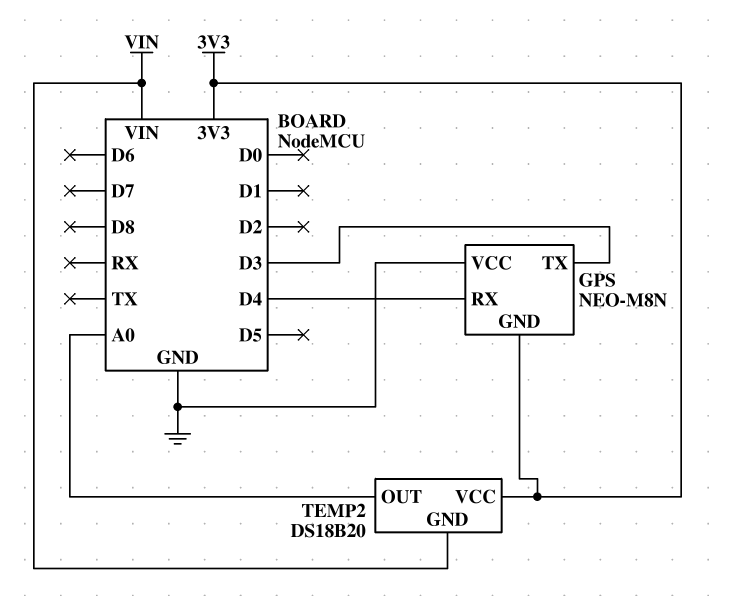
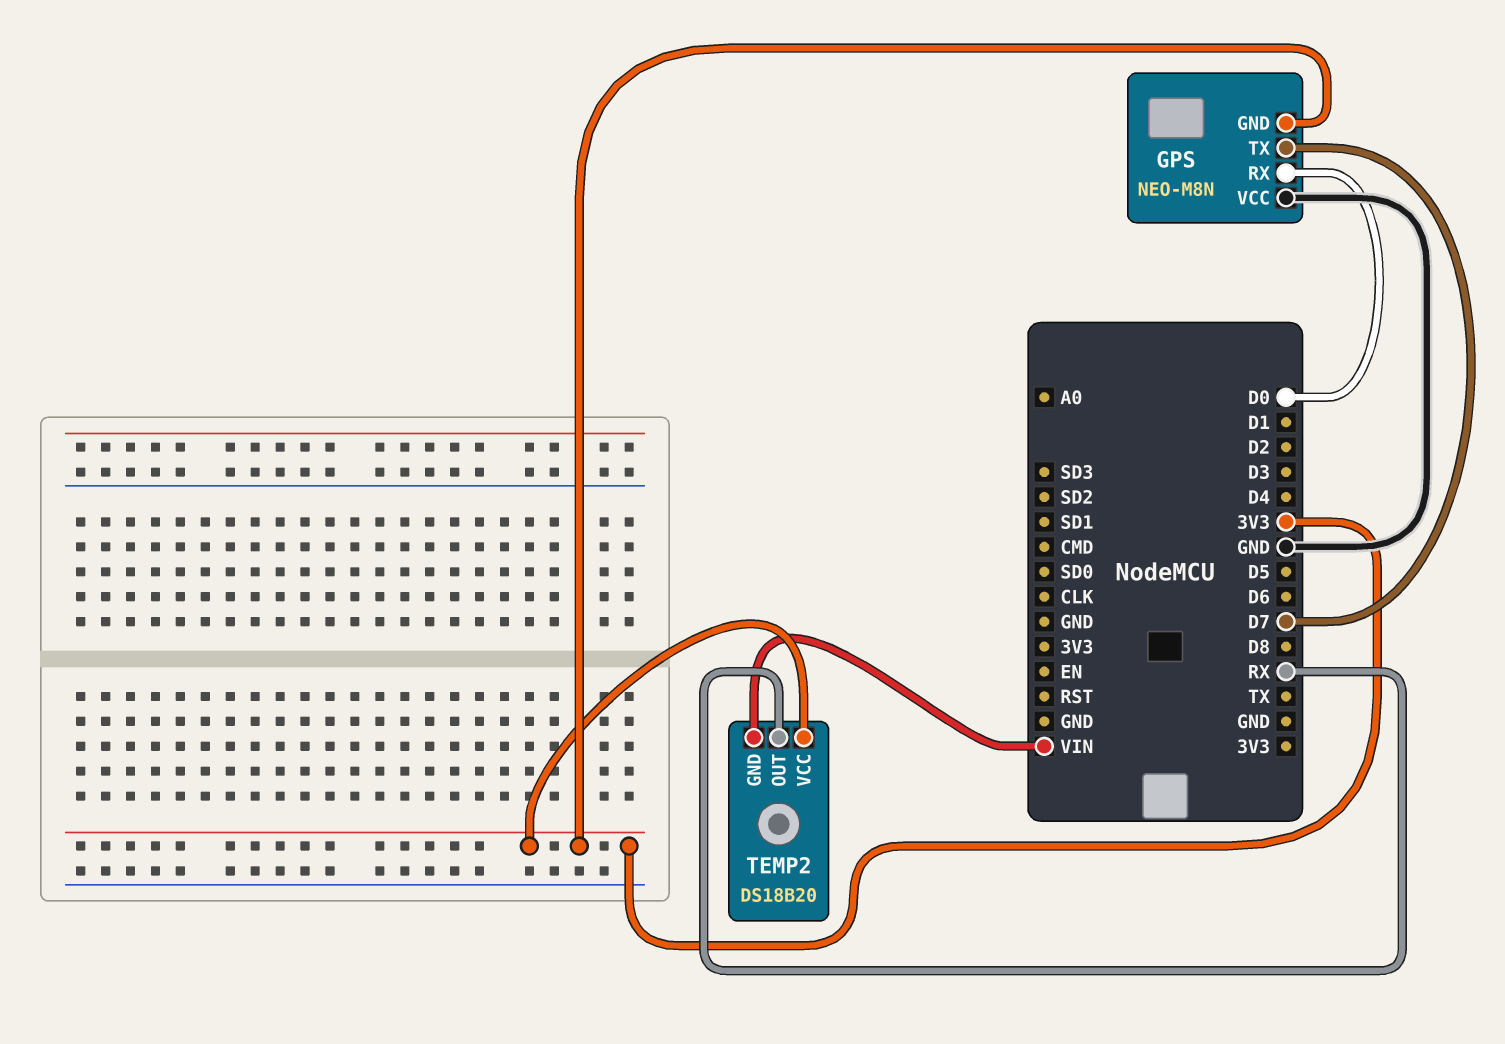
GPS pin RX: D4 -> D0
GPS pin TX: D3 -> D7
TEMP2 pin OUT: A0 -> RX

